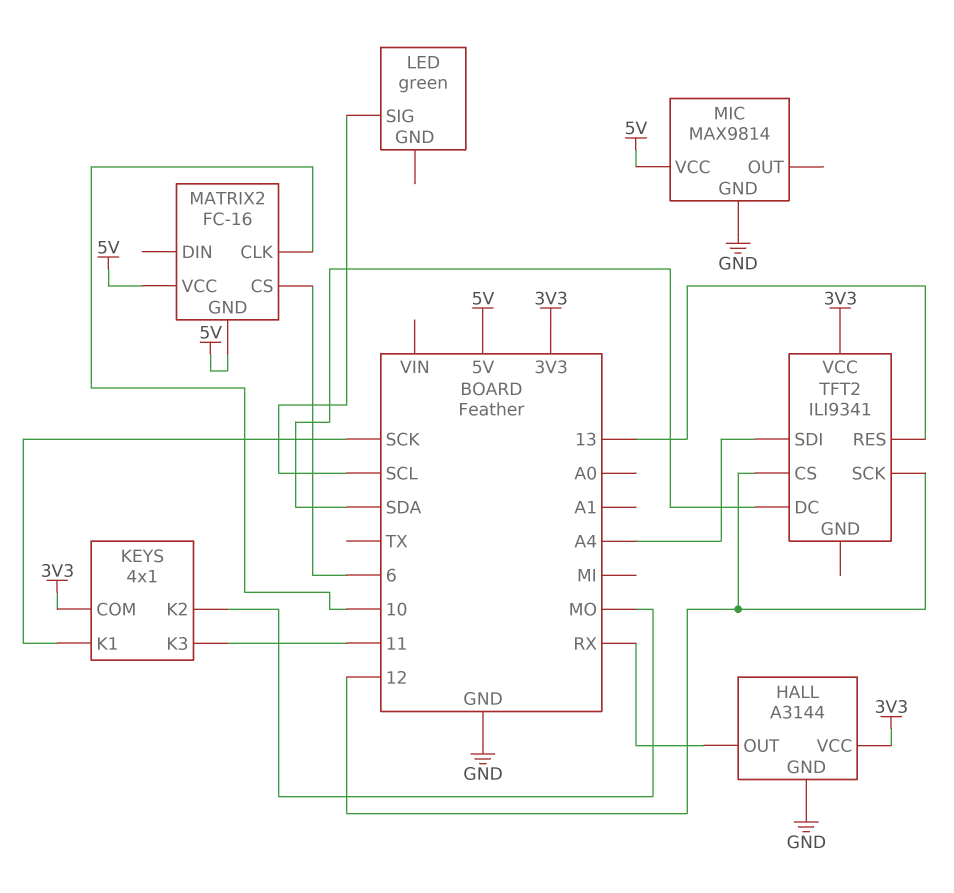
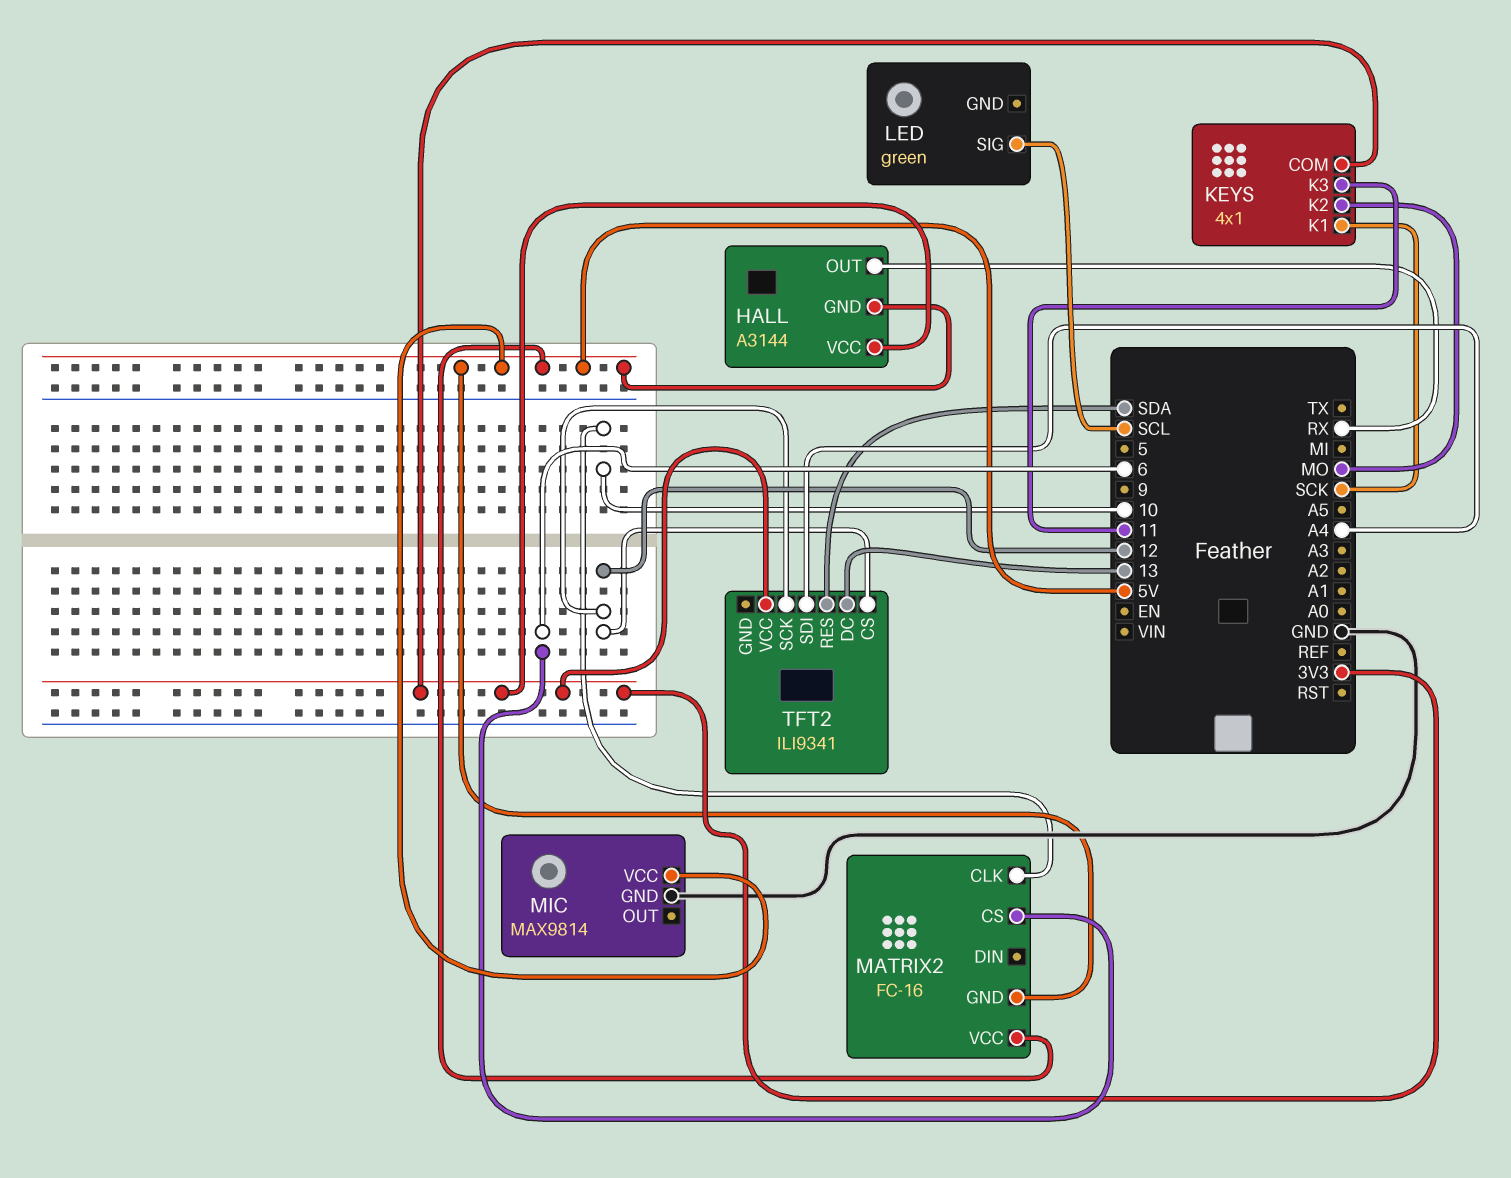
HALL pin GND: GND -> 5V
TFT2 pin DC: SDA -> 13
TFT2 pin RES: 13 -> SDA

